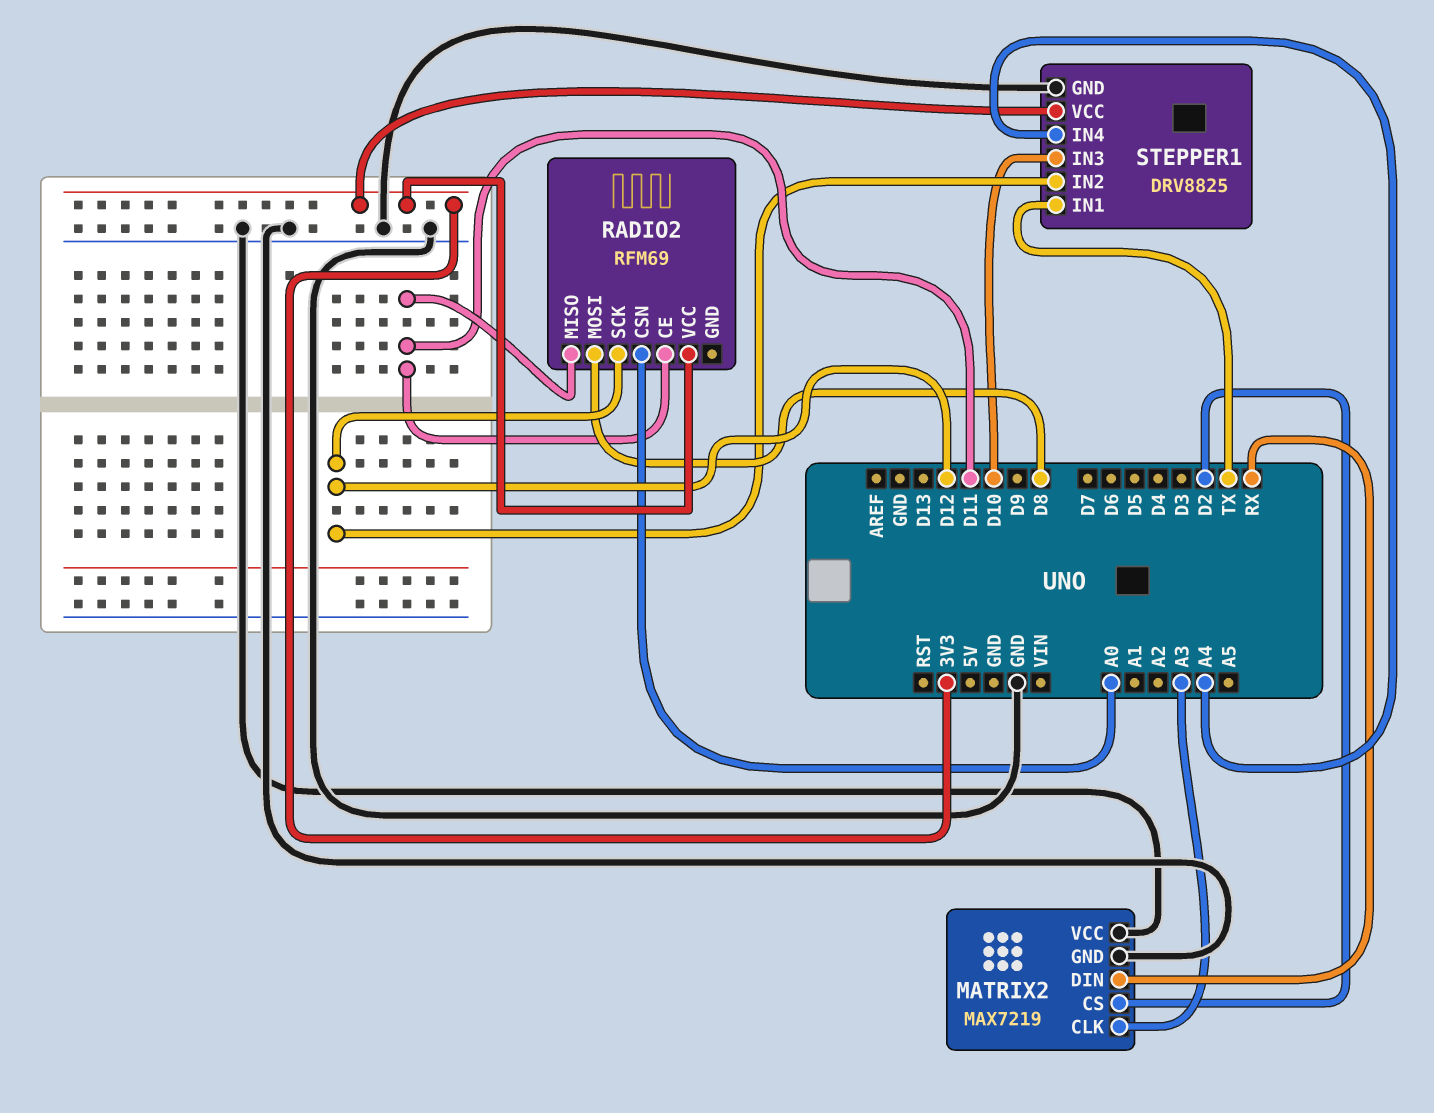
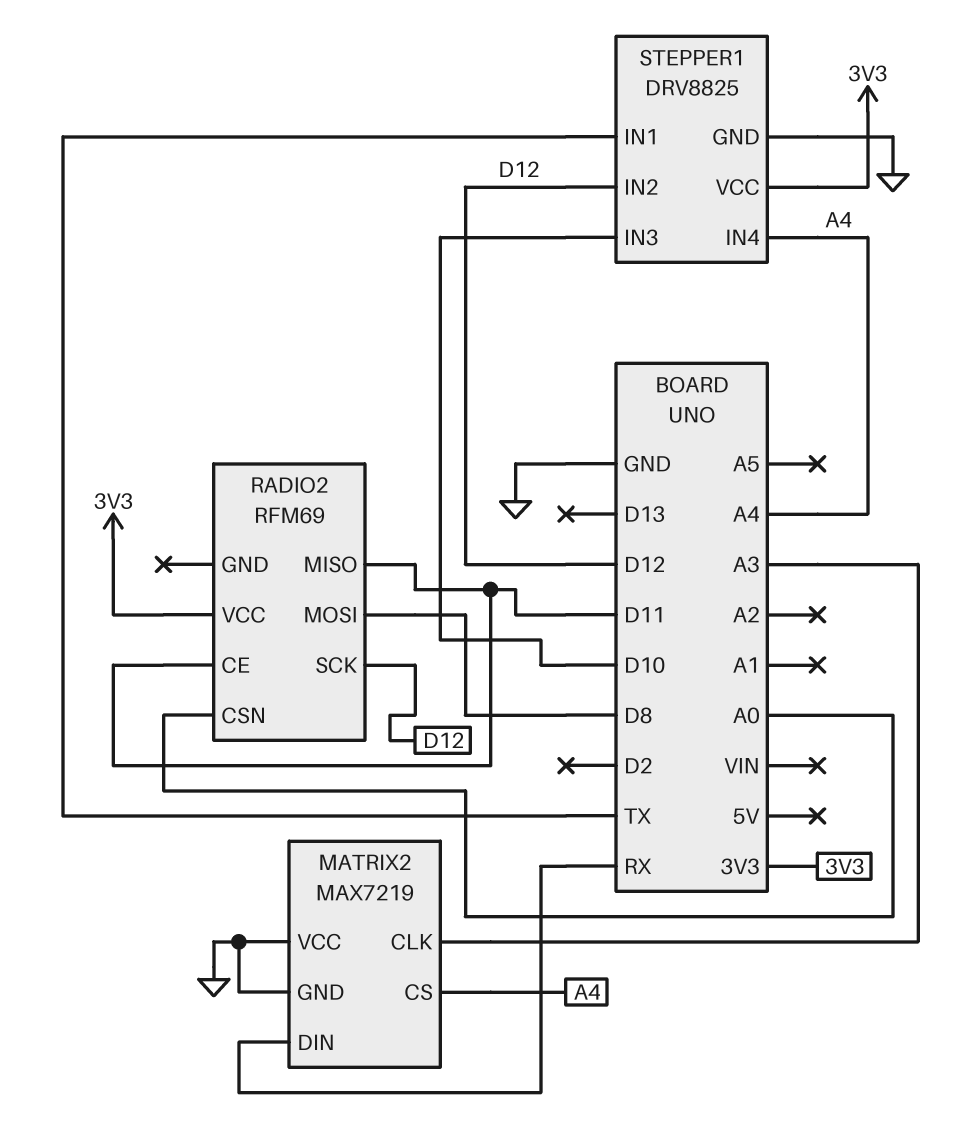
MATRIX2 pin CS: D2 -> A4

